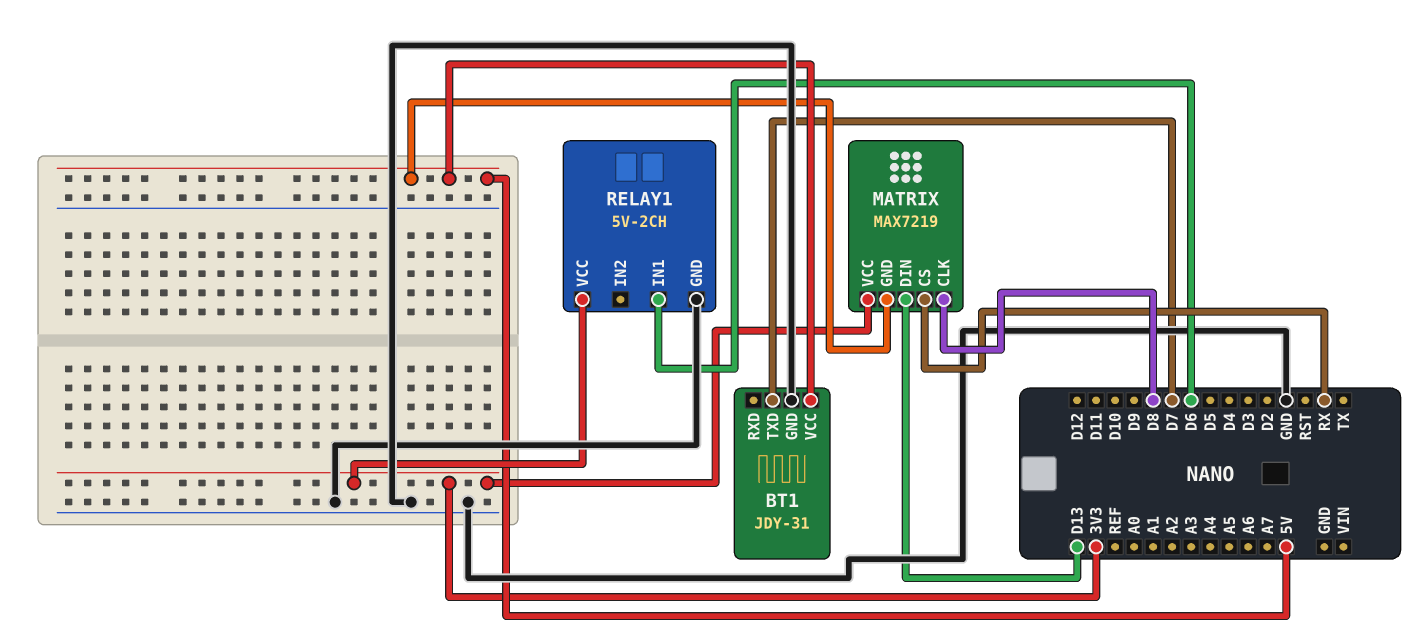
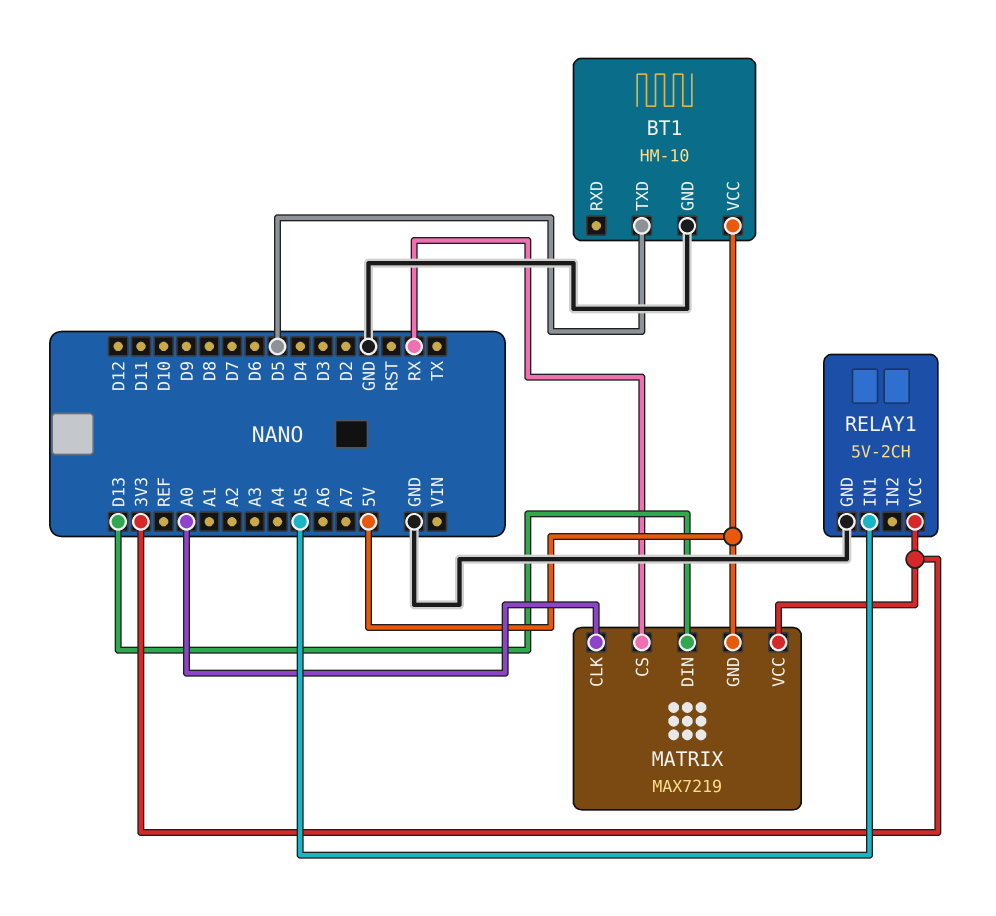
BT1: JDY-31 -> HM-10
BT1 pin TXD: D7 -> D5
MATRIX pin CLK: D8 -> A0
RELAY1 pin IN1: D6 -> A5

